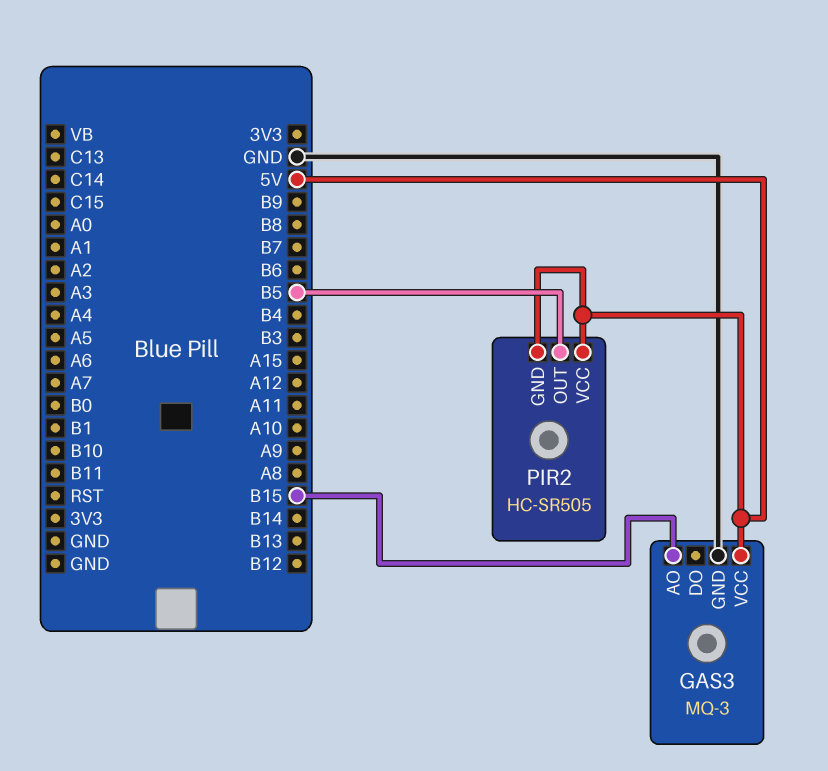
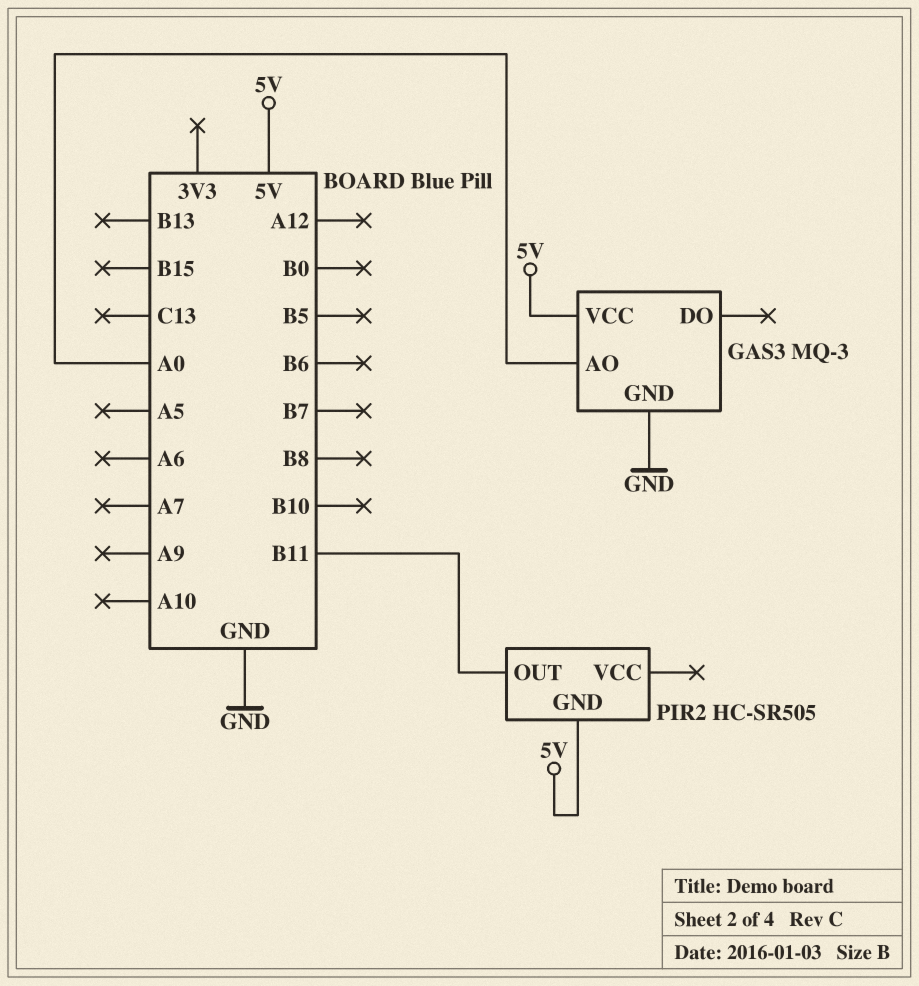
GAS3 pin AO: B15 -> A0
PIR2 pin OUT: B5 -> B11
PIR2 pin VCC: 5V -> none

